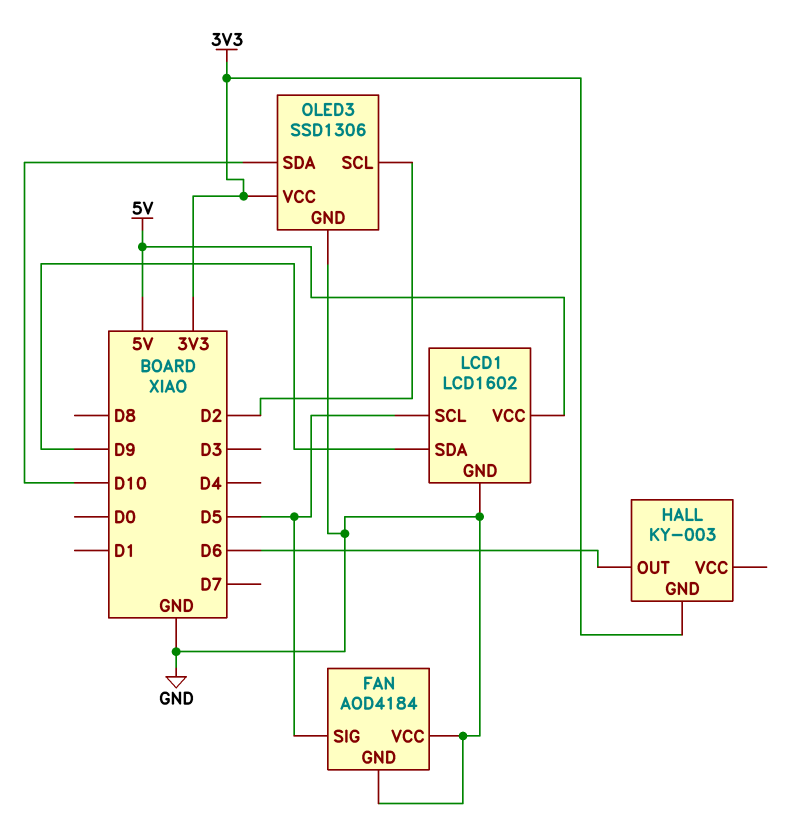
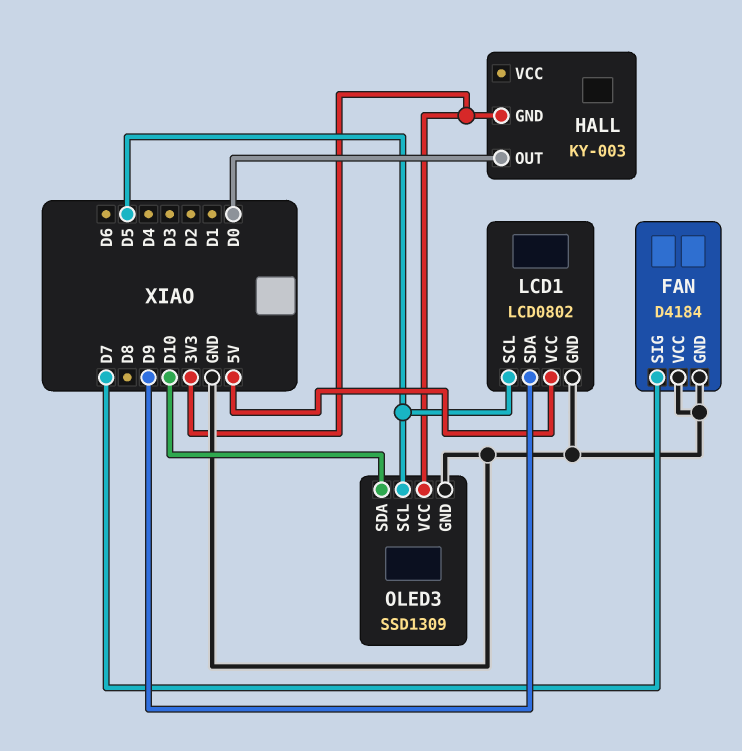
FAN: AOD4184 -> D4184
FAN pin SIG: D5 -> D7
HALL pin OUT: D6 -> D0
LCD1: LCD1602 -> LCD0802
OLED3: SSD1306 -> SSD1309
OLED3 pin SCL: D2 -> D5

